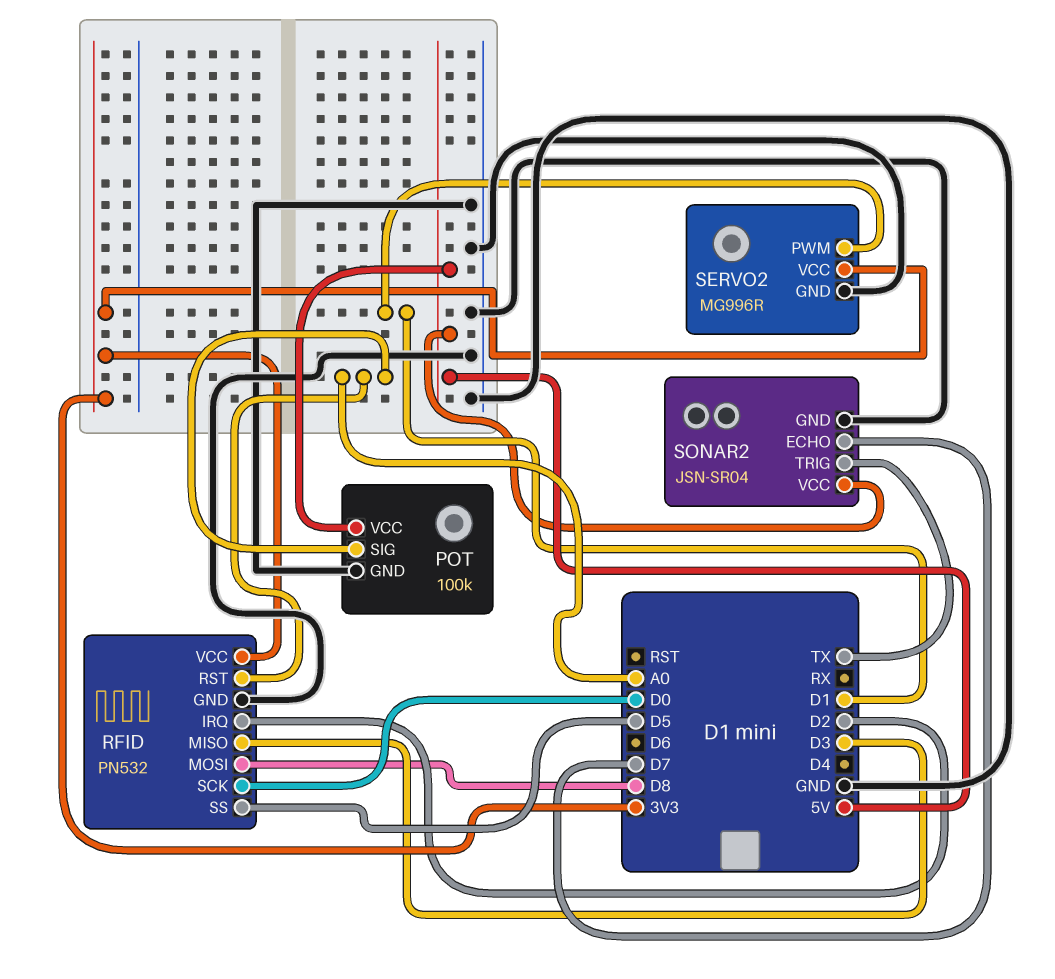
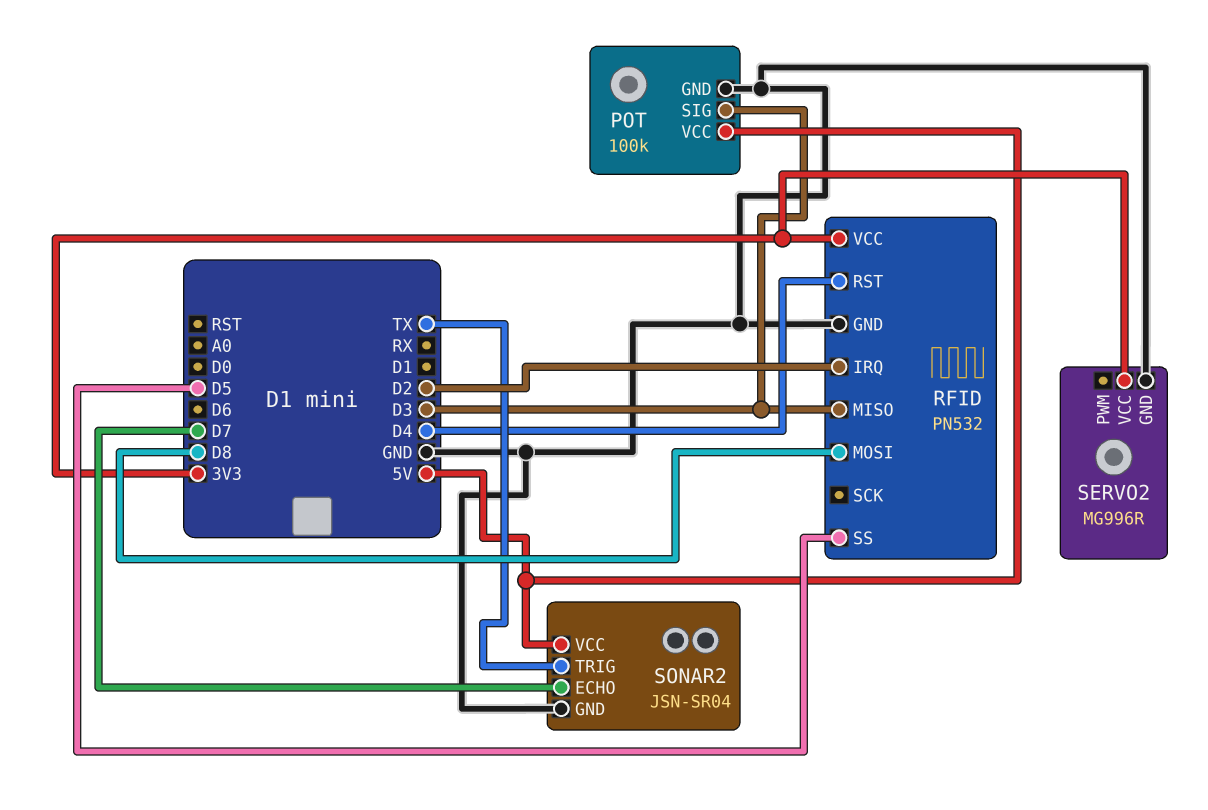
POT pin SIG: A0 -> D3
RFID pin RST: A0 -> D4
RFID pin SCK: D0 -> none
SERVO2 pin PWM: D1 -> none

